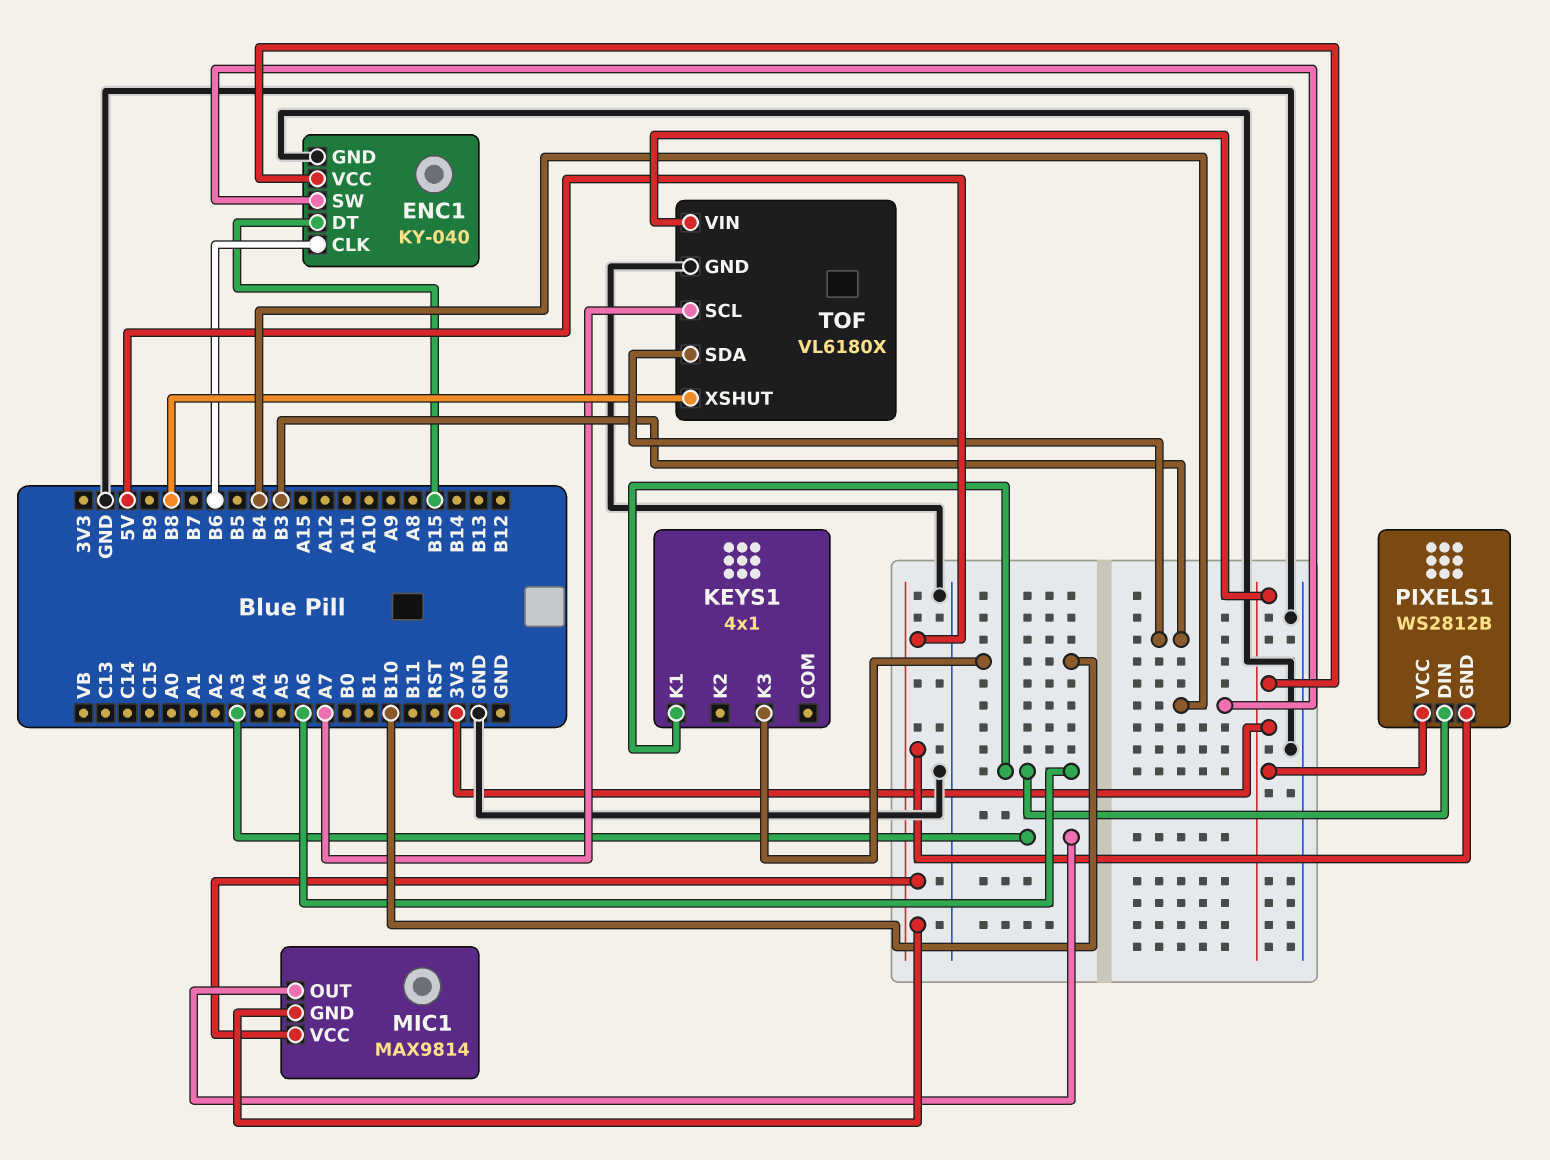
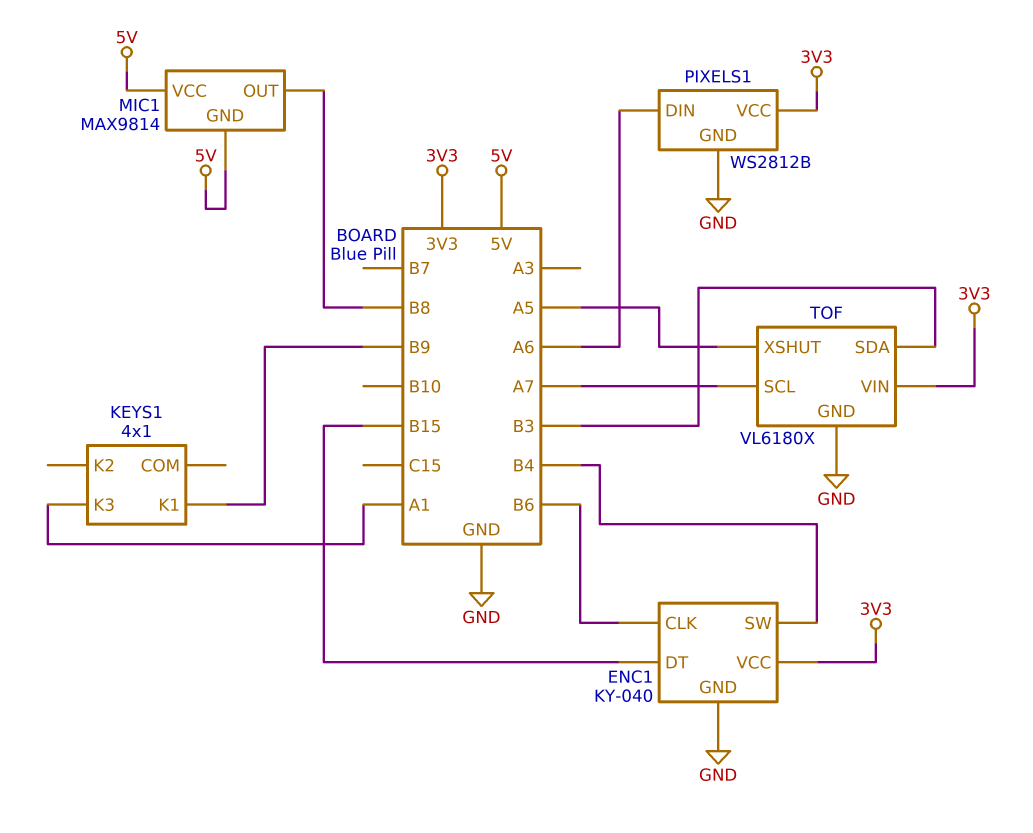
KEYS1 pin K1: A6 -> B9
KEYS1 pin K3: B10 -> A1
MIC1 pin OUT: A3 -> B8
PIXELS1 pin GND: 5V -> GND
TOF pin XSHUT: B8 -> A5

